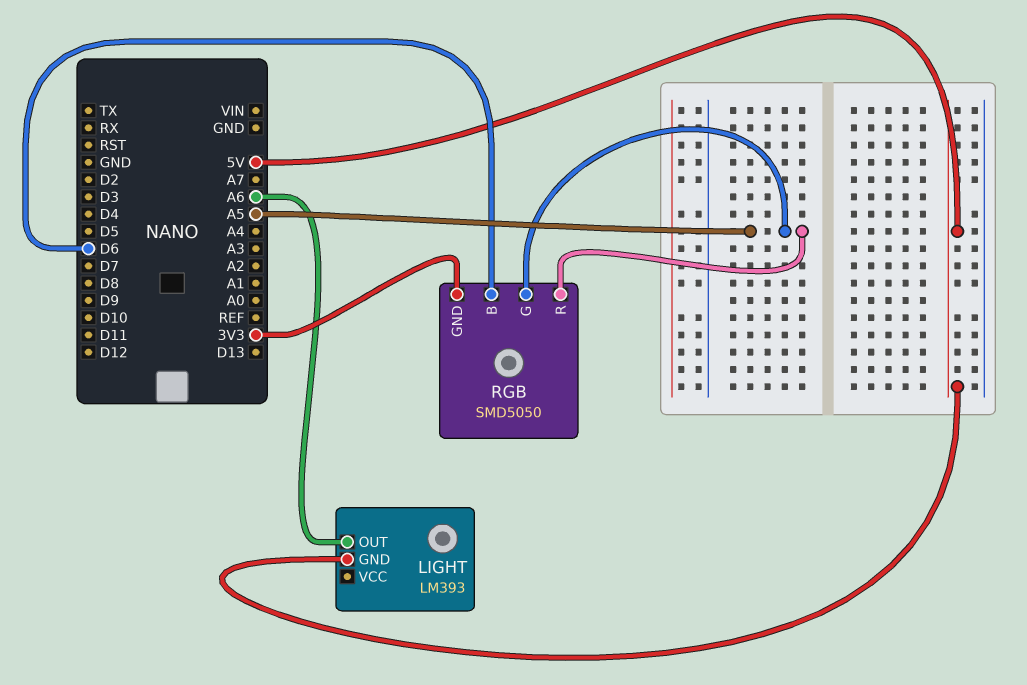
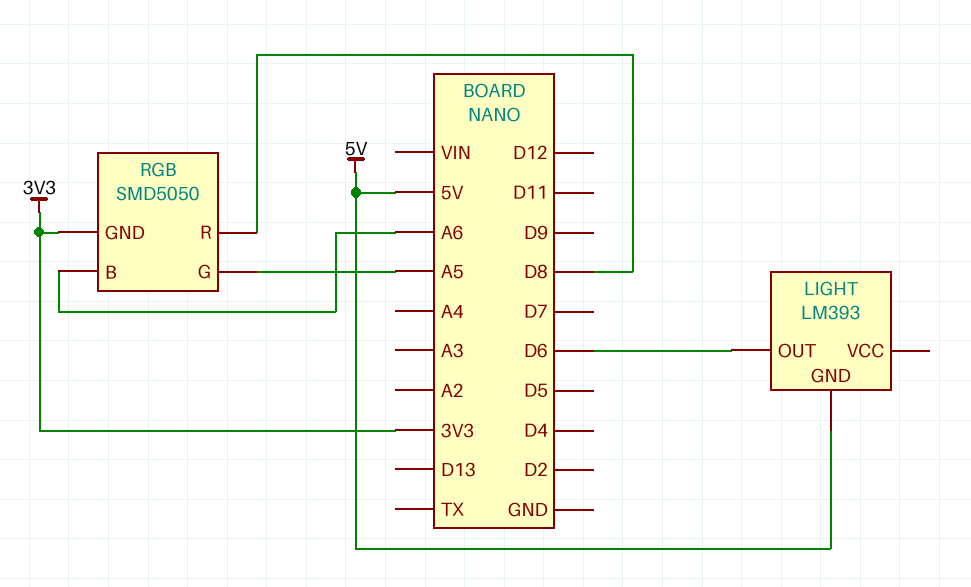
LIGHT pin OUT: A6 -> D6
RGB pin B: D6 -> A6
RGB pin R: A5 -> D8

